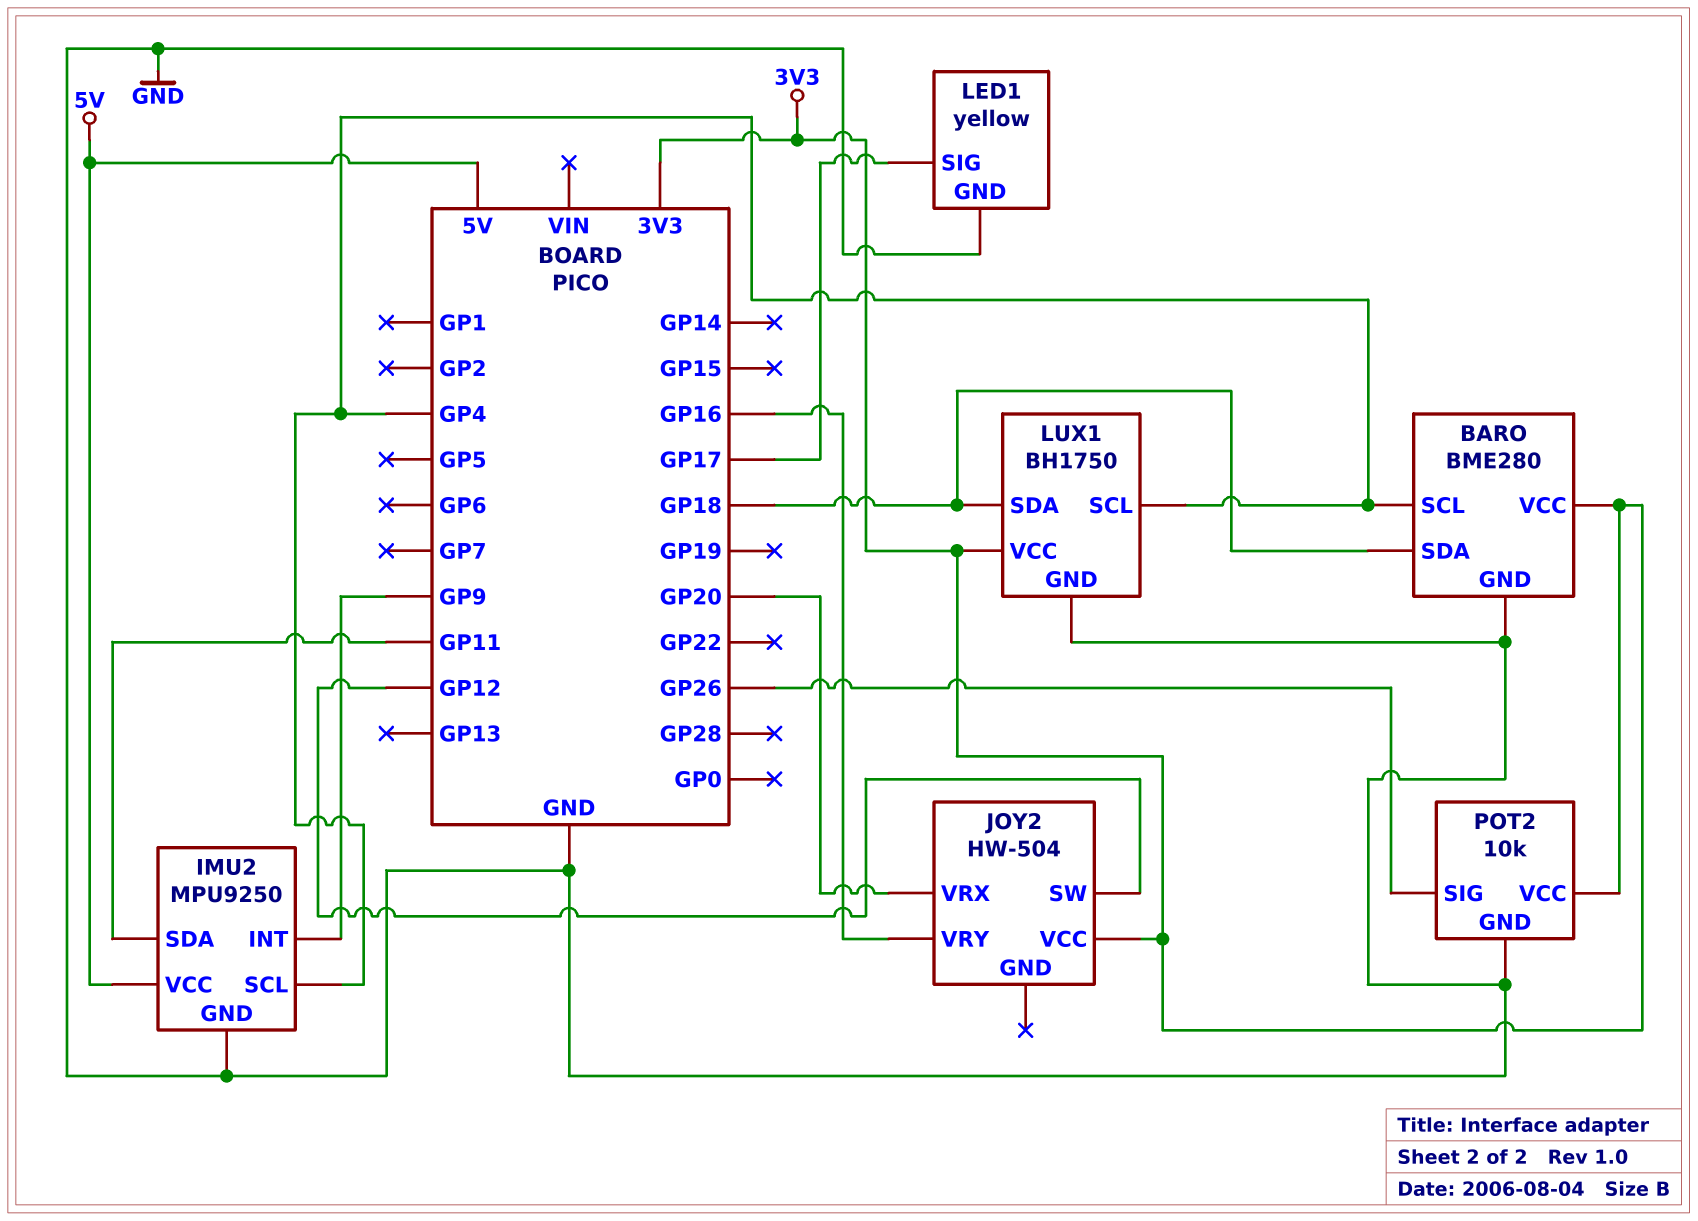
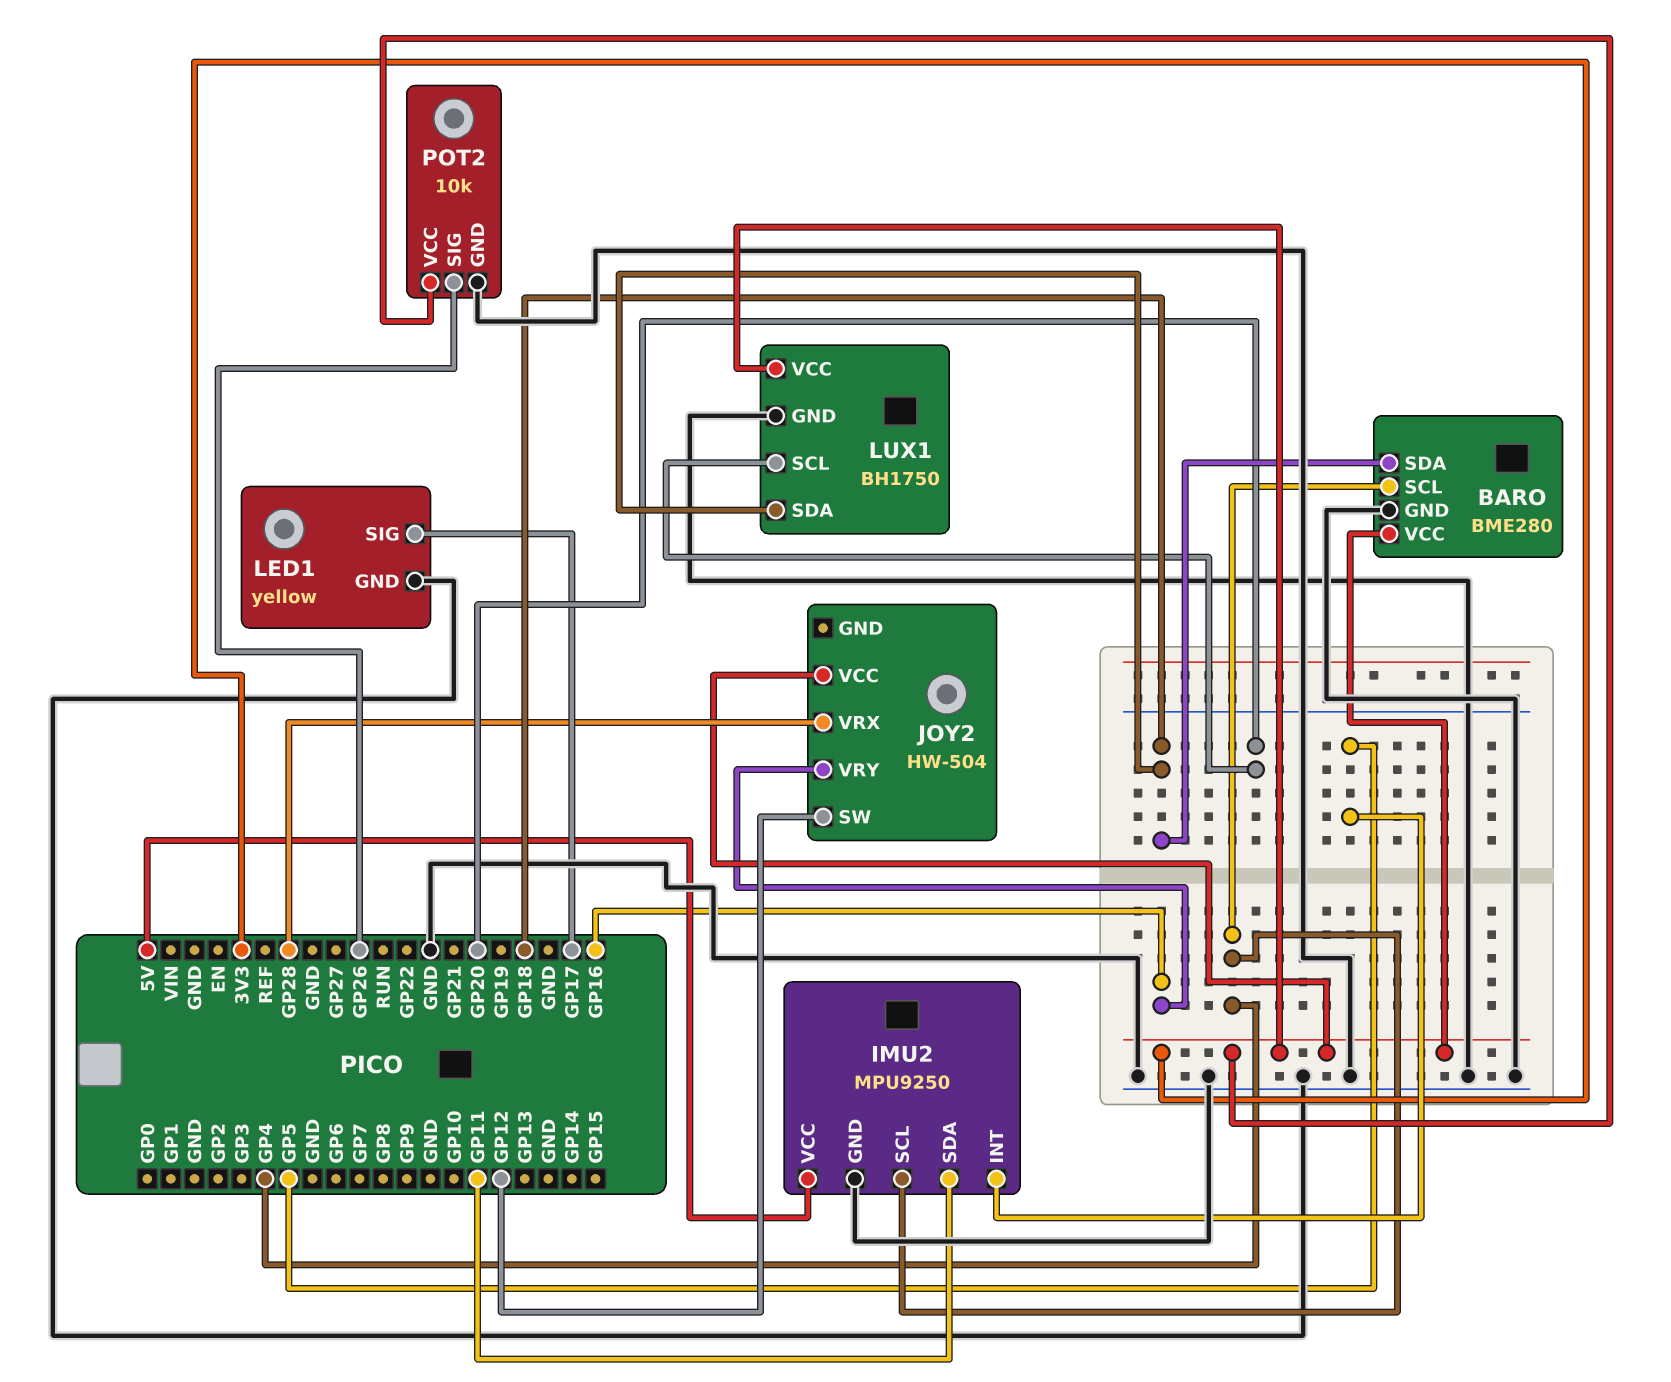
IMU2 pin INT: GP9 -> GP5
JOY2 pin VRX: GP20 -> GP28
LUX1 pin SCL: GP4 -> GP20

